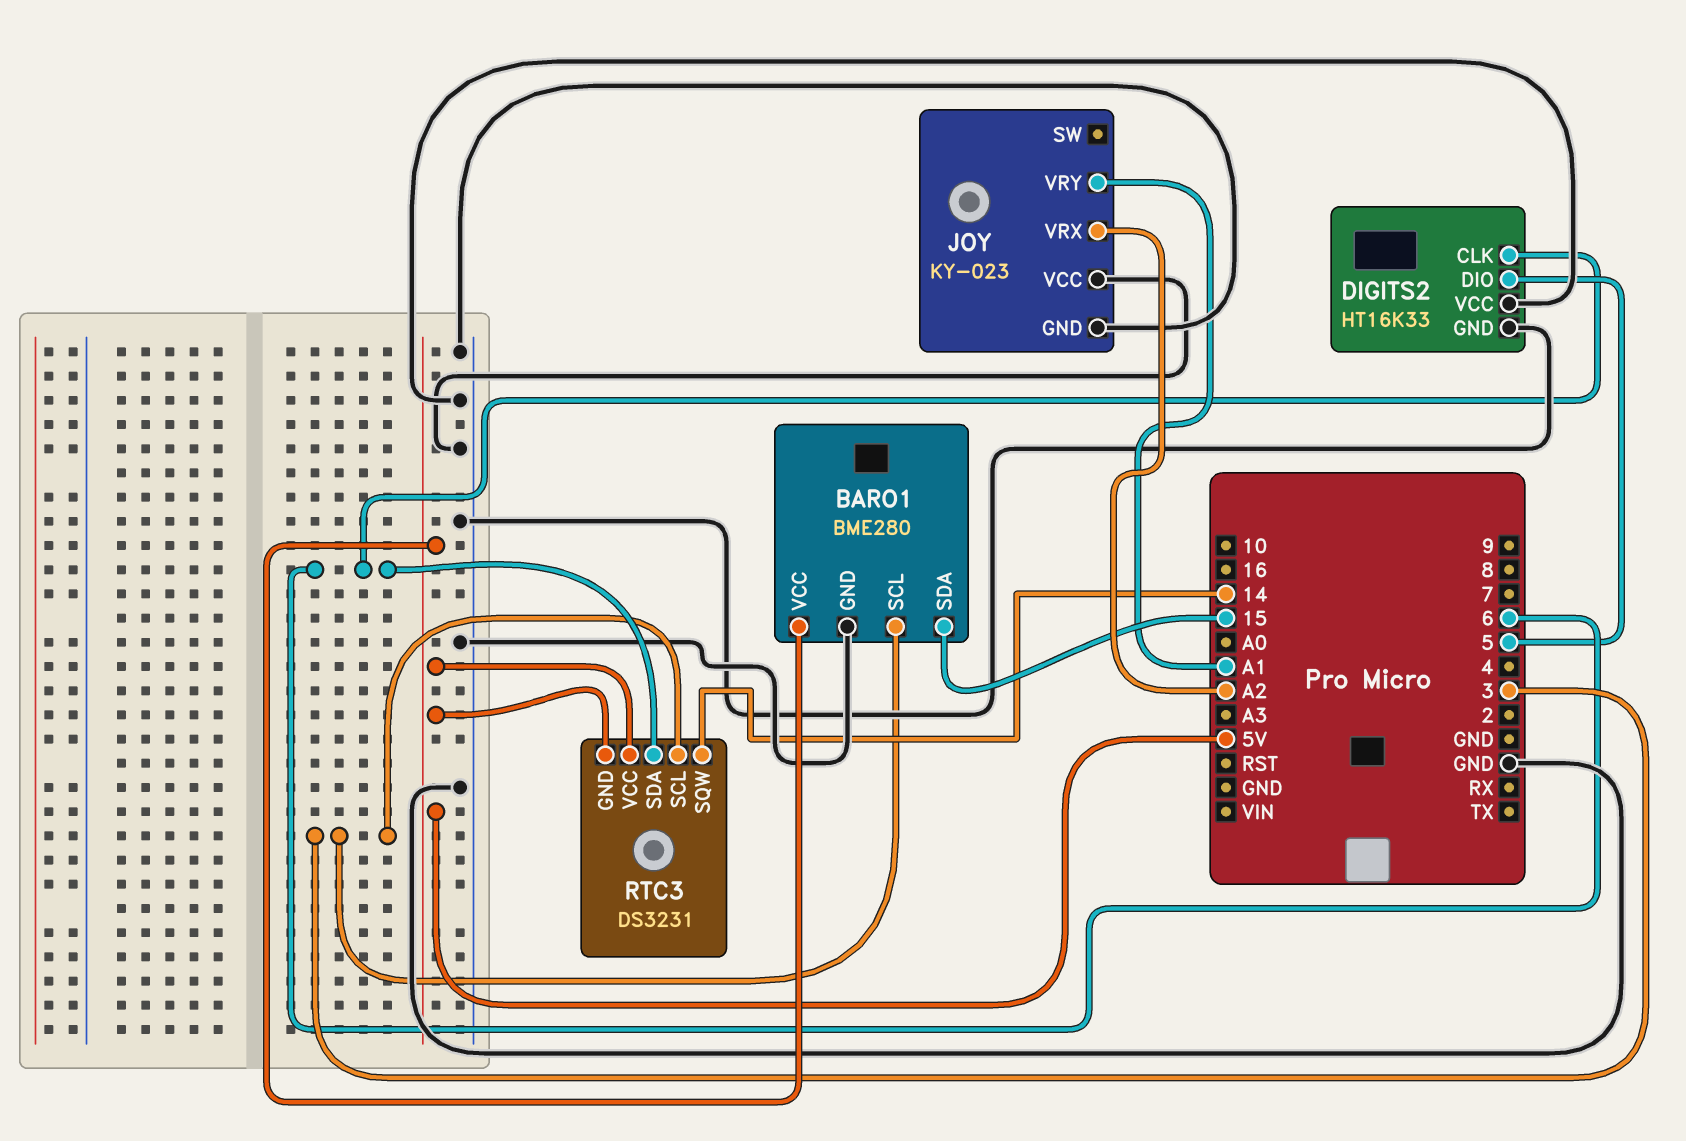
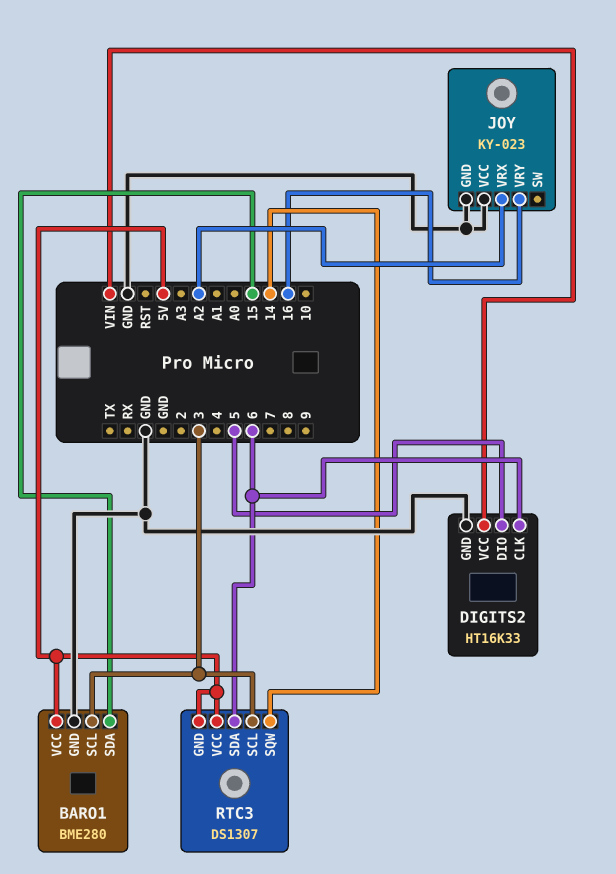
DIGITS2 pin VCC: GND -> VIN
JOY pin VRY: A1 -> 16
RTC3: DS3231 -> DS1307

